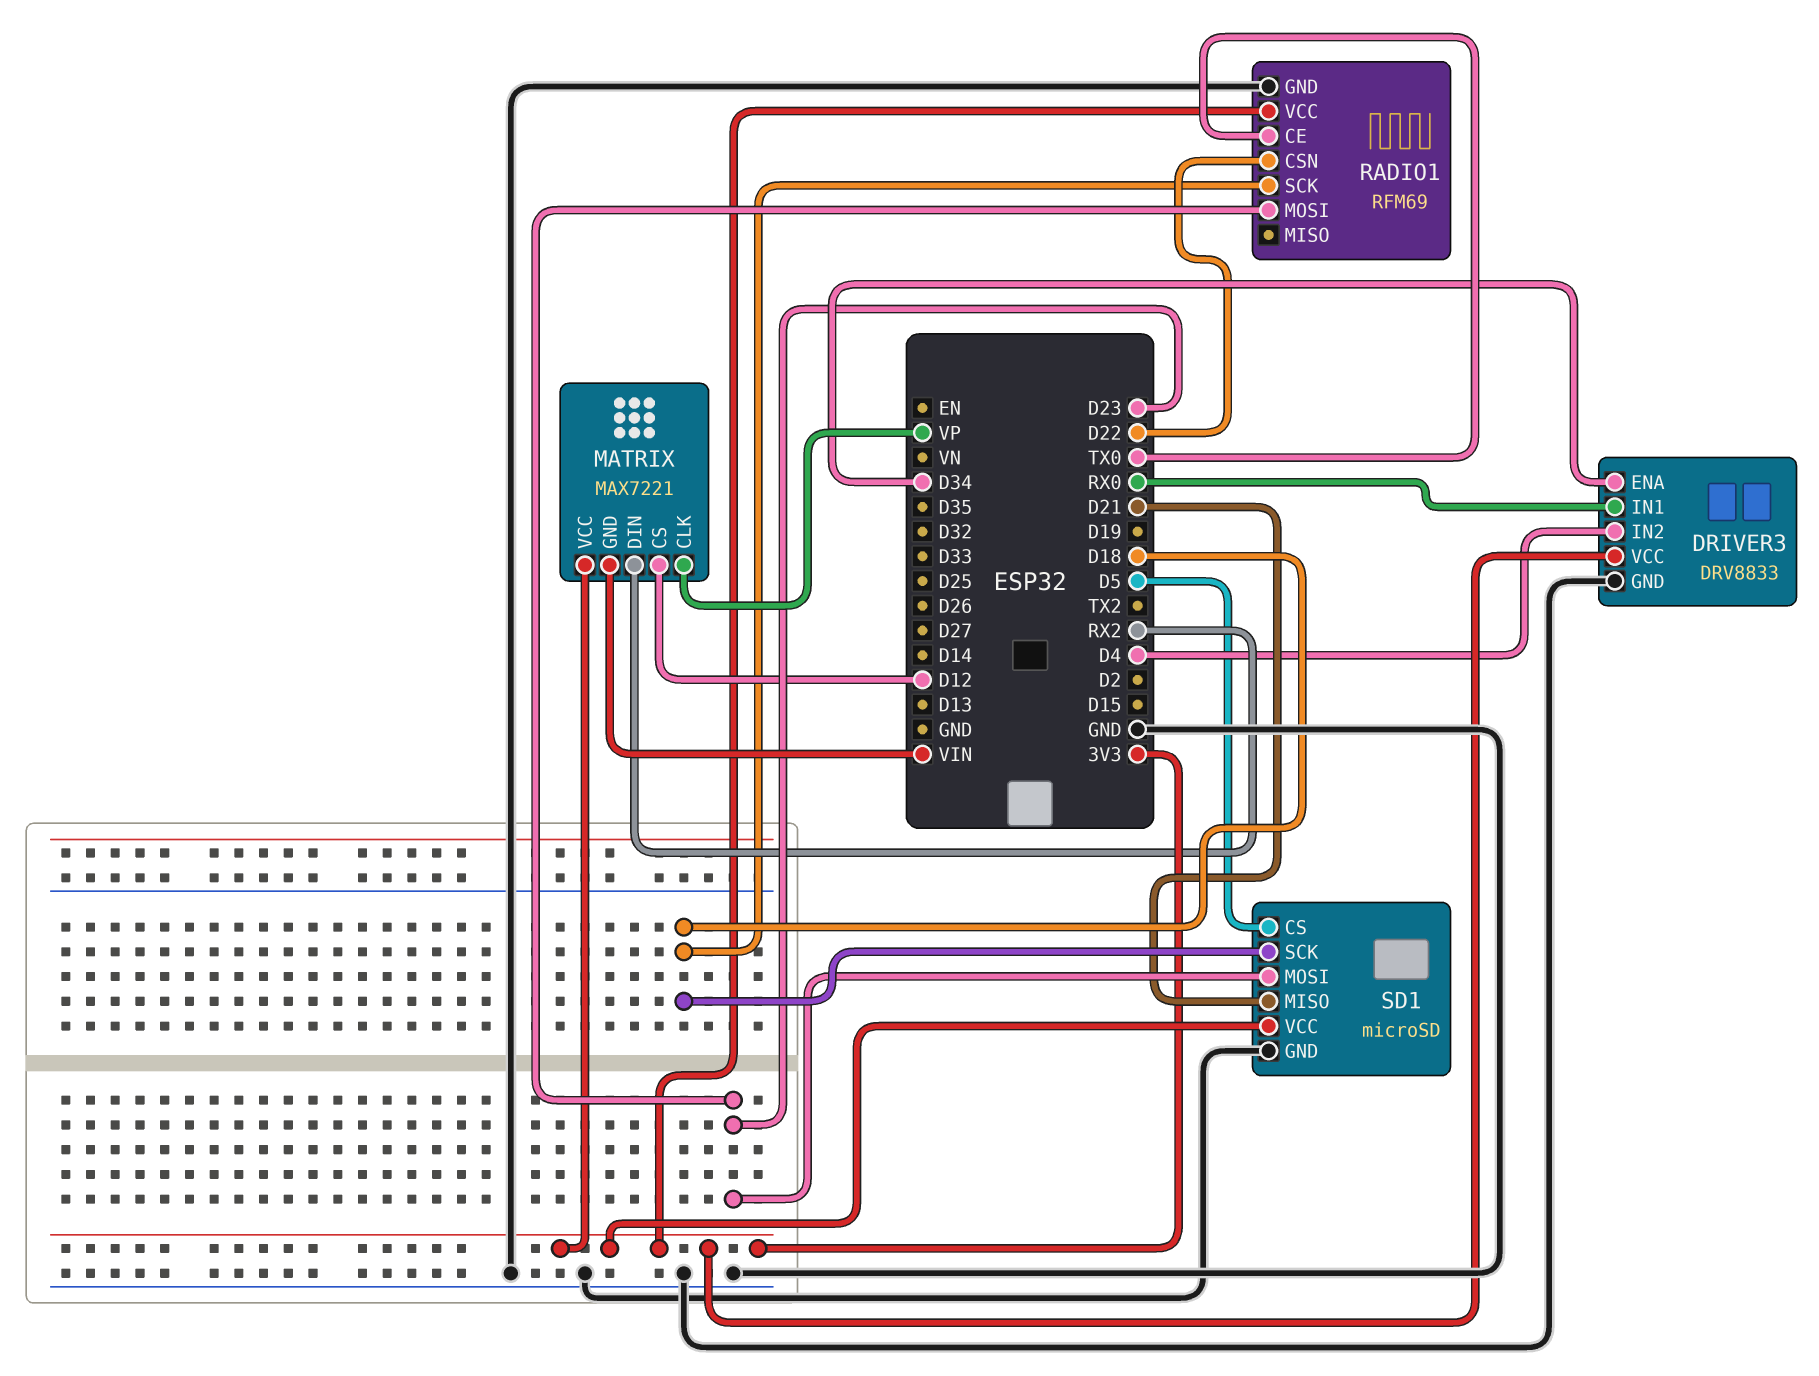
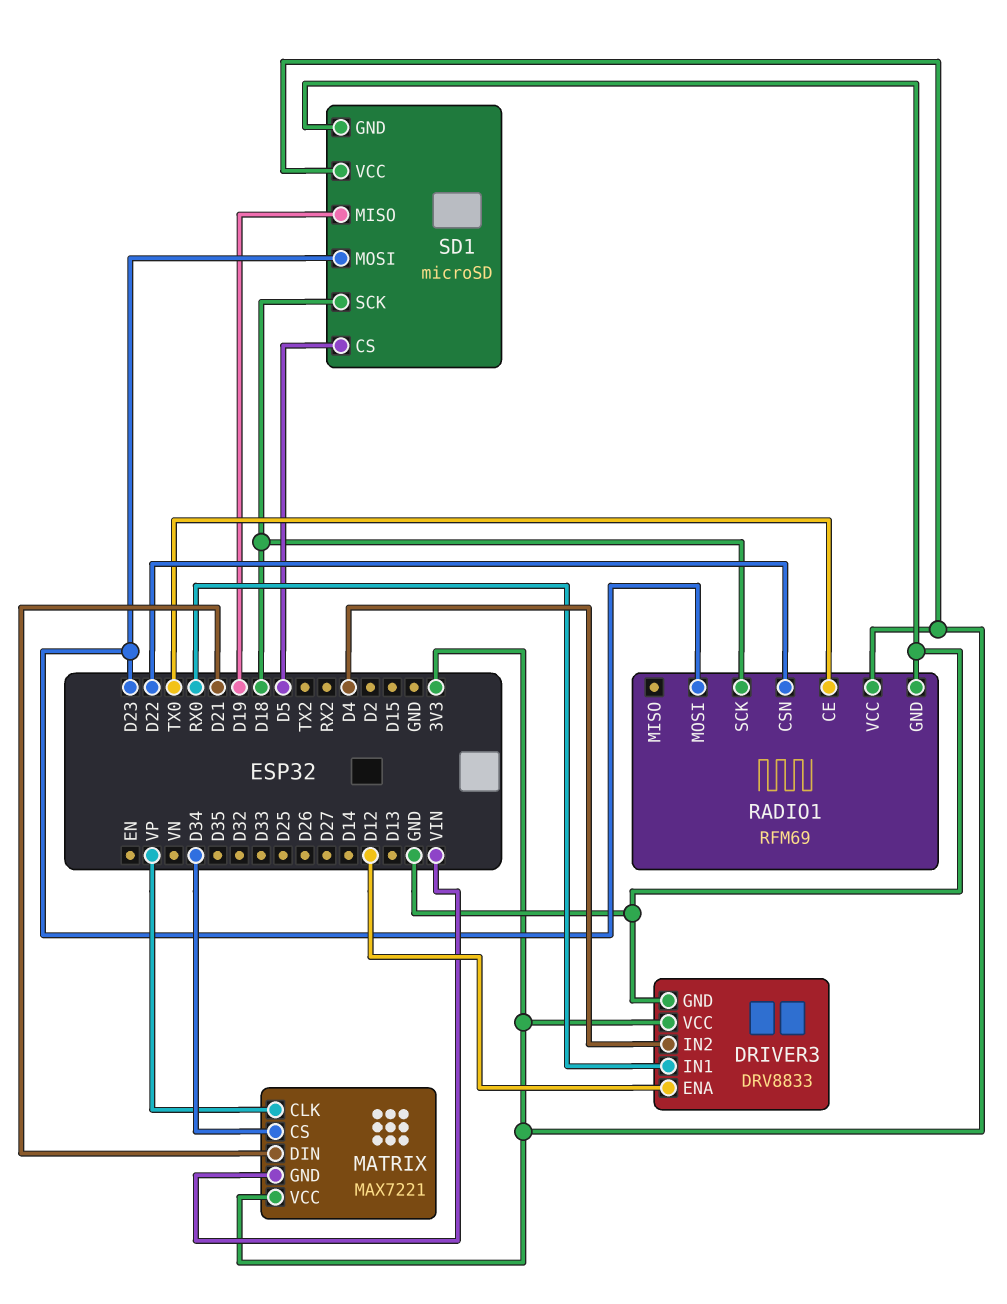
DRIVER3 pin ENA: D34 -> D12
MATRIX pin CS: D12 -> D34
MATRIX pin DIN: RX2 -> D21
SD1 pin MISO: D21 -> D19

